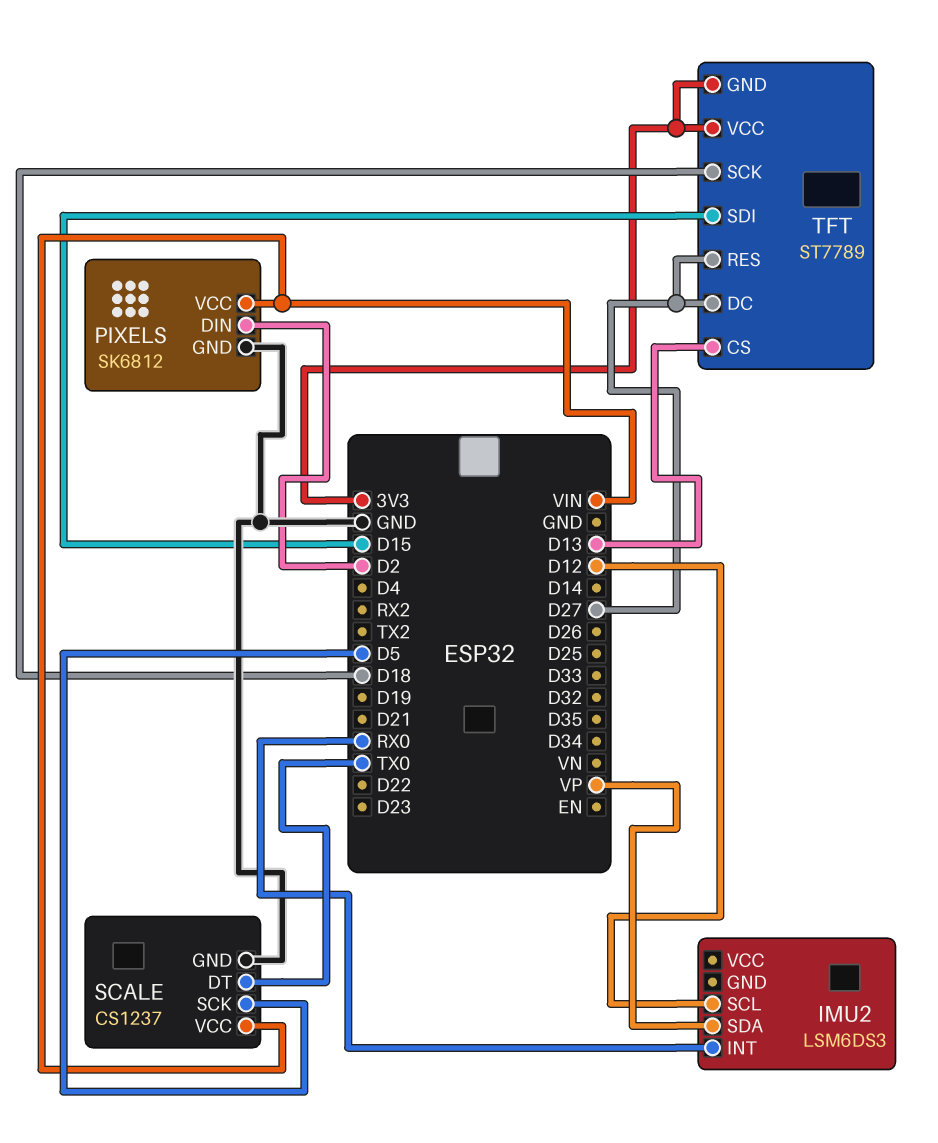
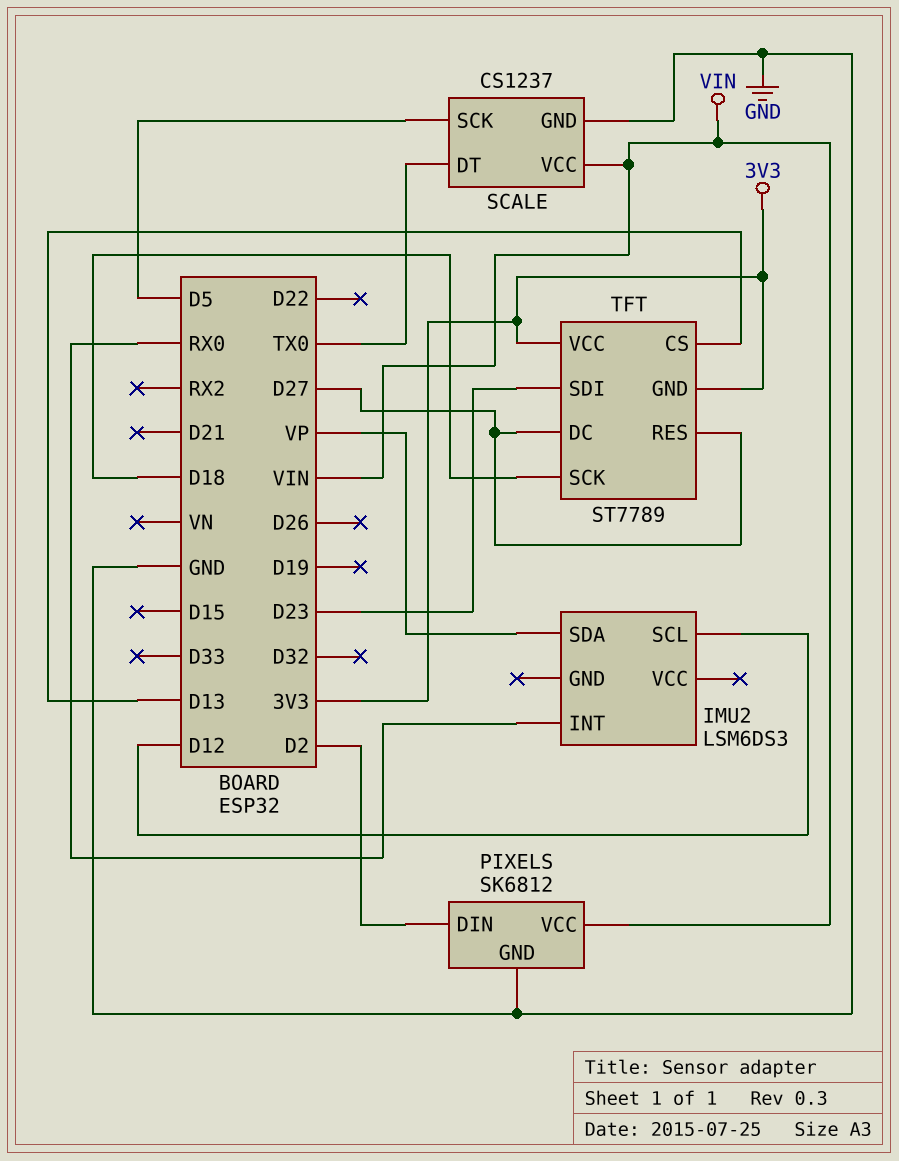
TFT pin SDI: D15 -> D23

